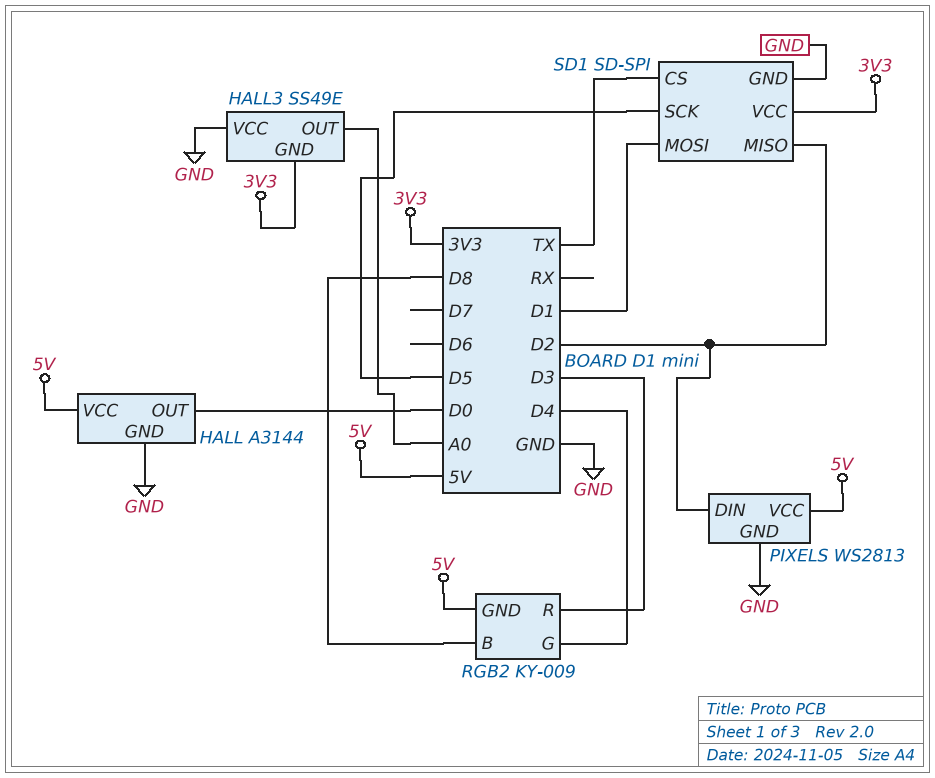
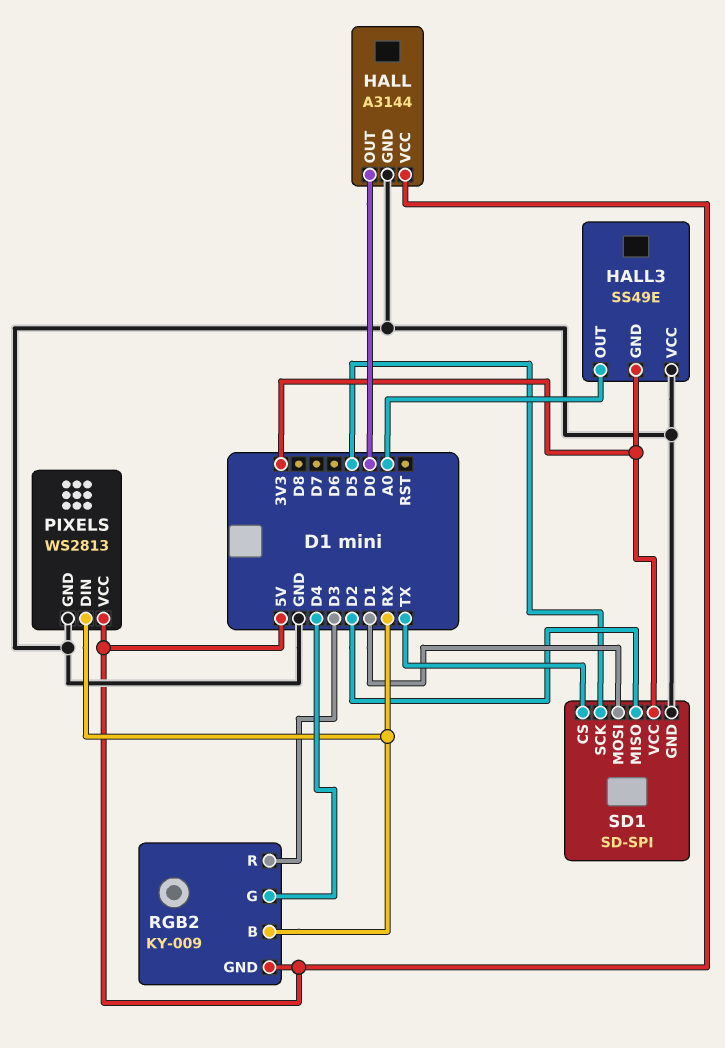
PIXELS pin DIN: D2 -> RX
RGB2 pin B: D8 -> RX

